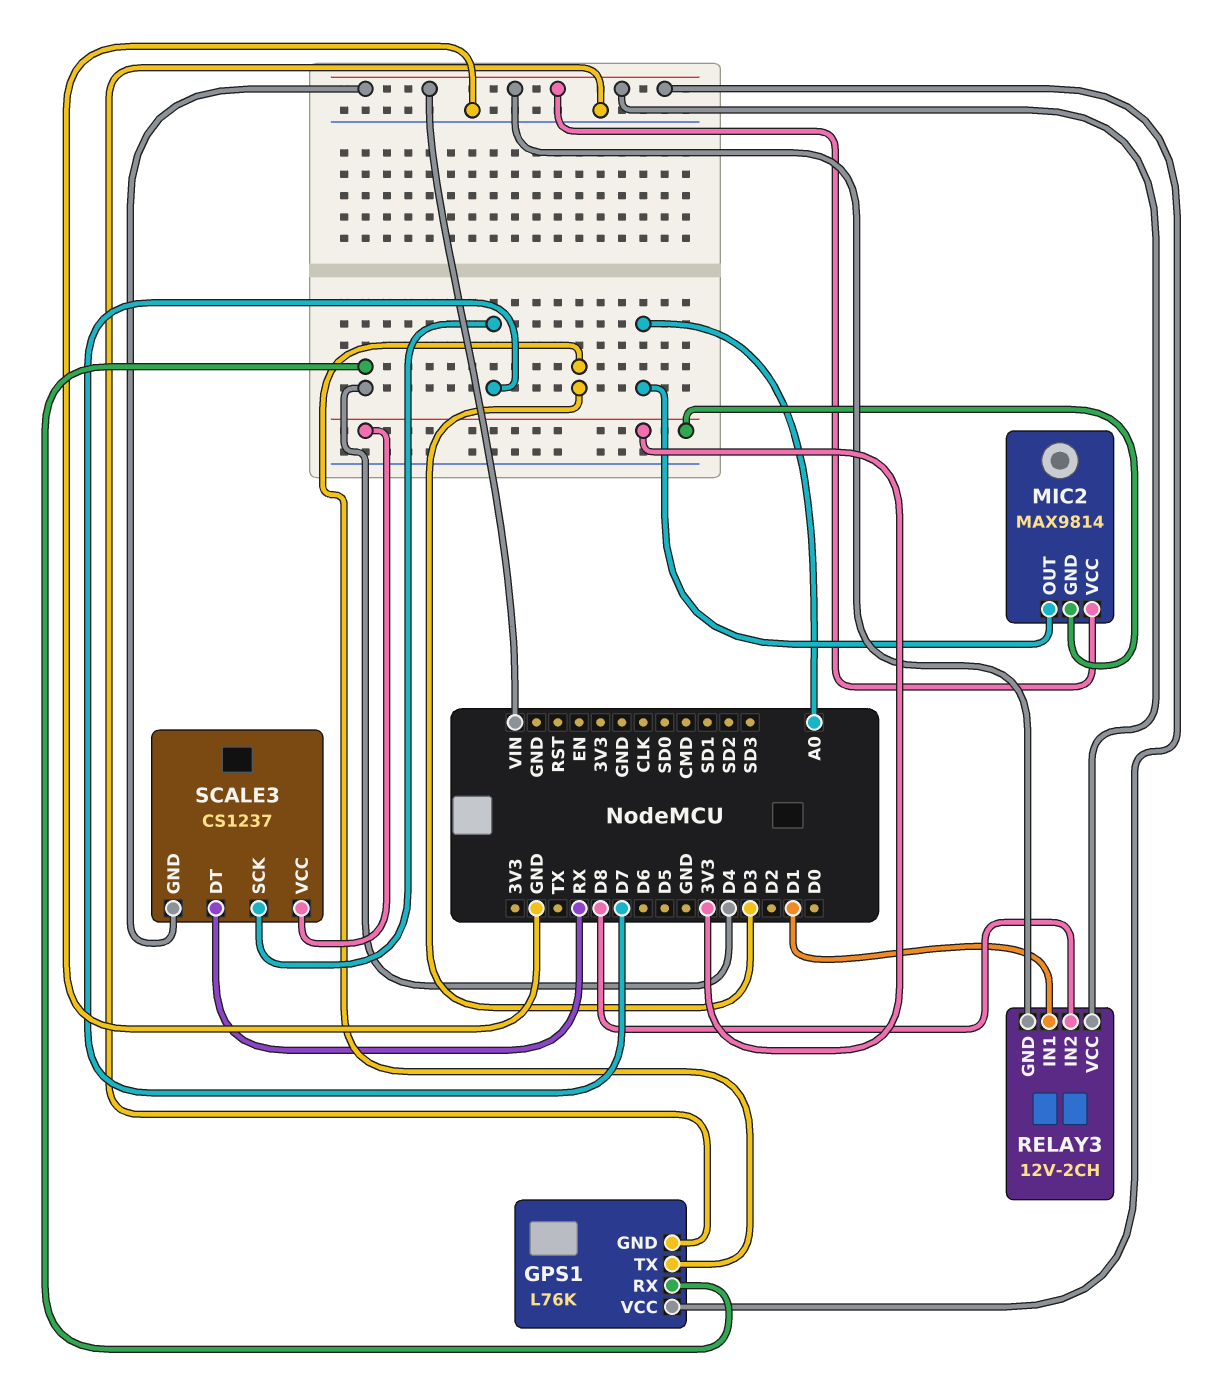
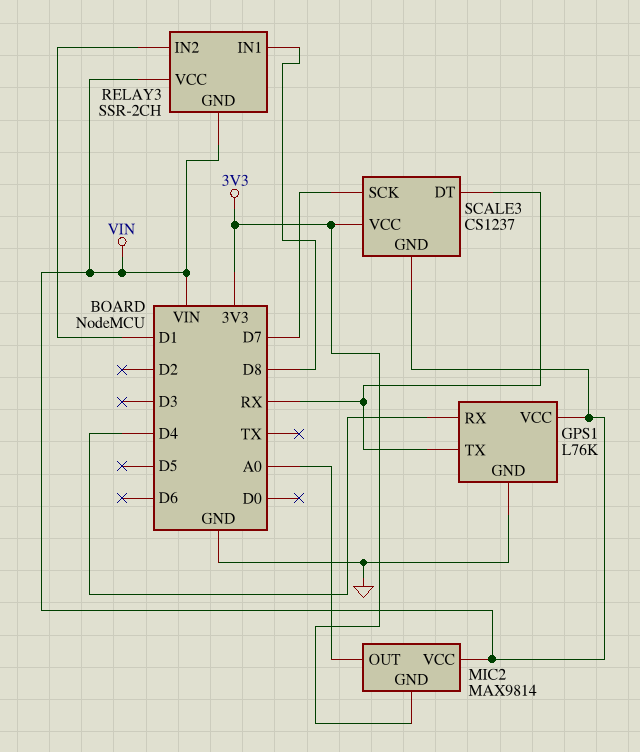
GPS1 pin TX: D3 -> RX
RELAY3: 12V-2CH -> SSR-2CH
RELAY3 pin IN1: D1 -> D8
RELAY3 pin IN2: D8 -> D1

